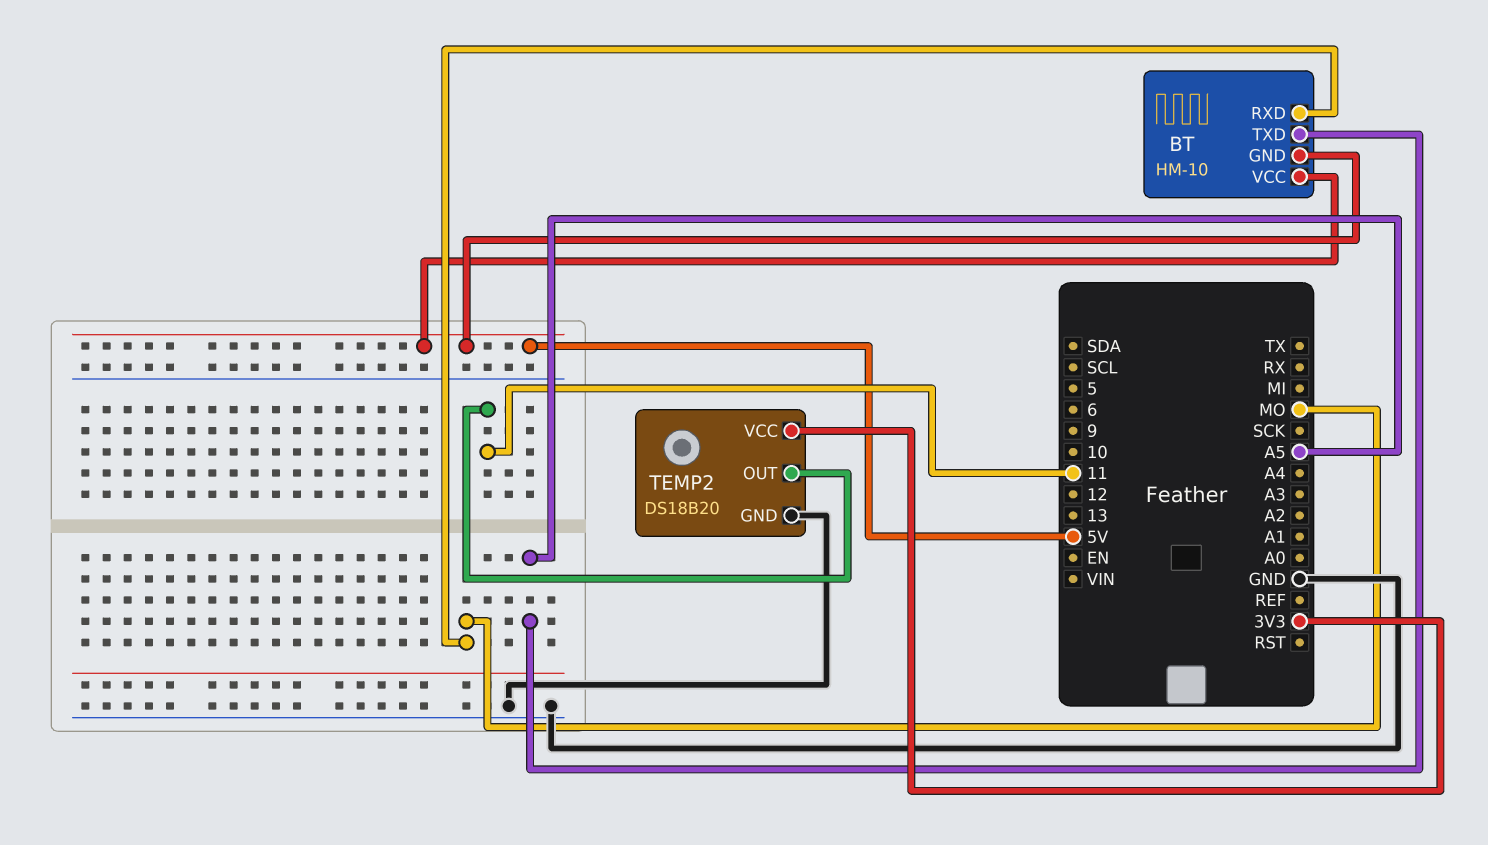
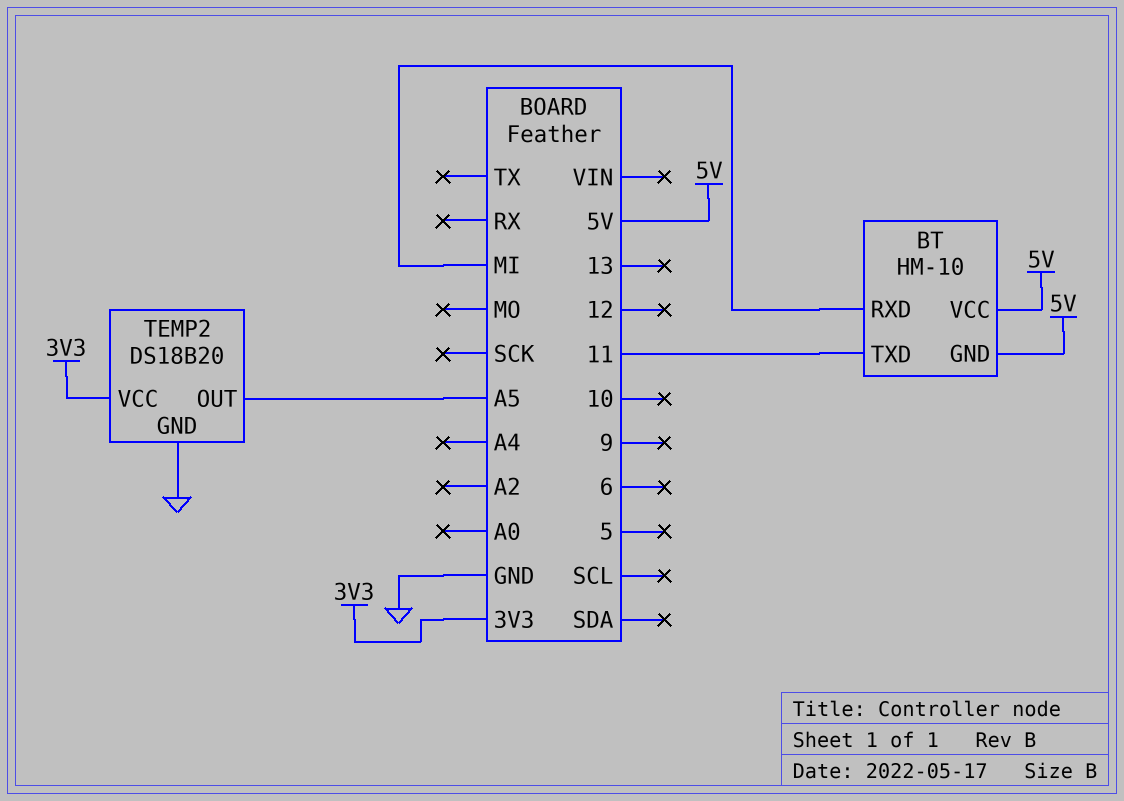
BT pin RXD: MO -> MI
BT pin TXD: A5 -> 11
TEMP2 pin OUT: 11 -> A5

